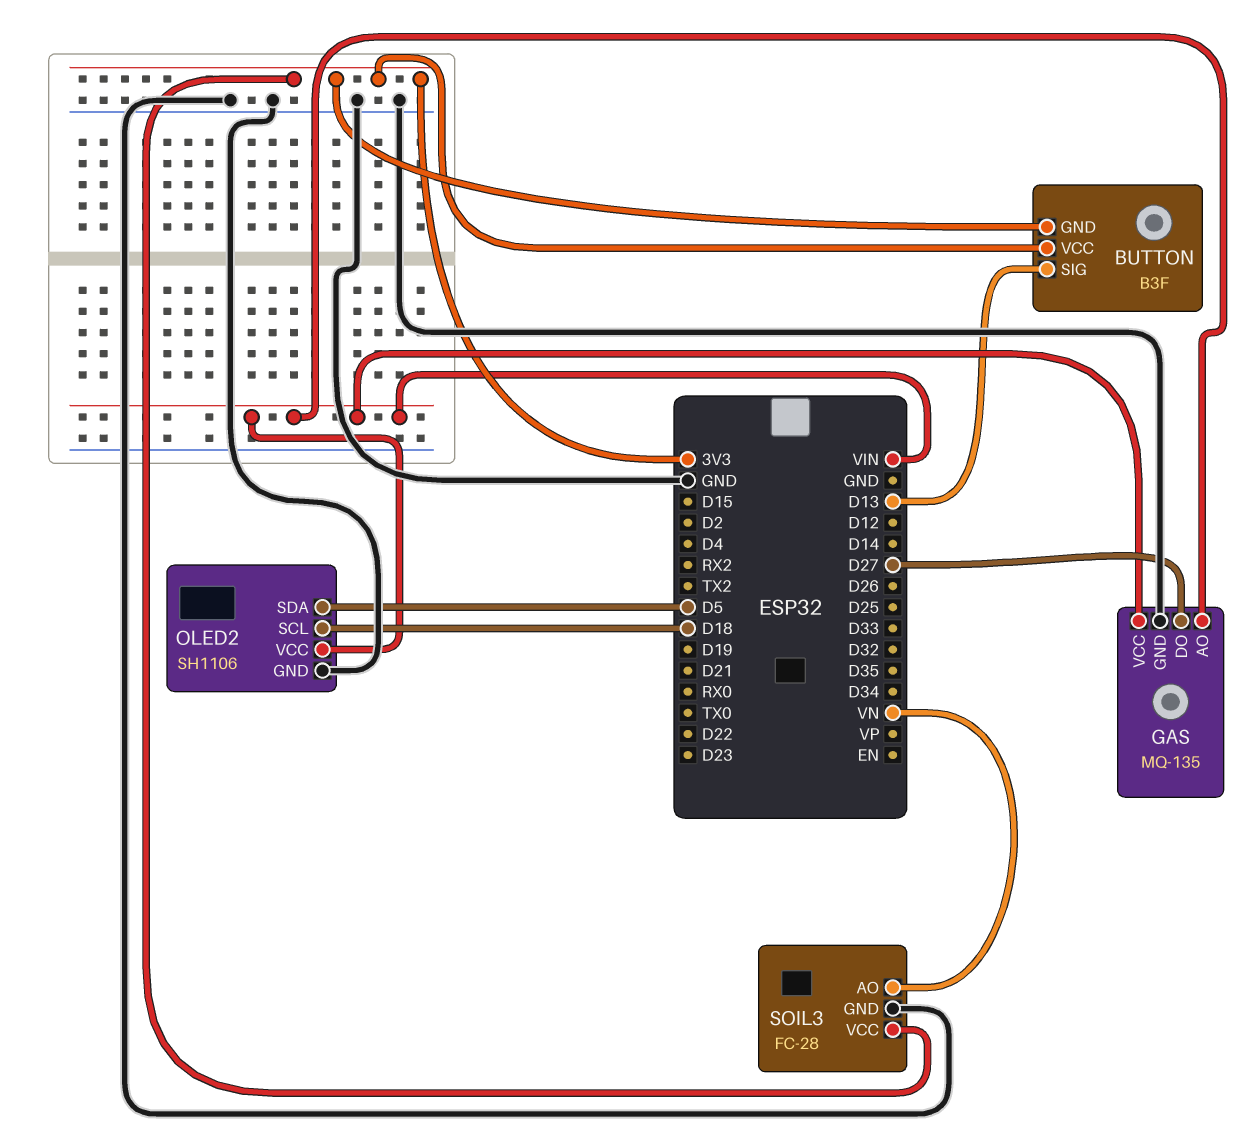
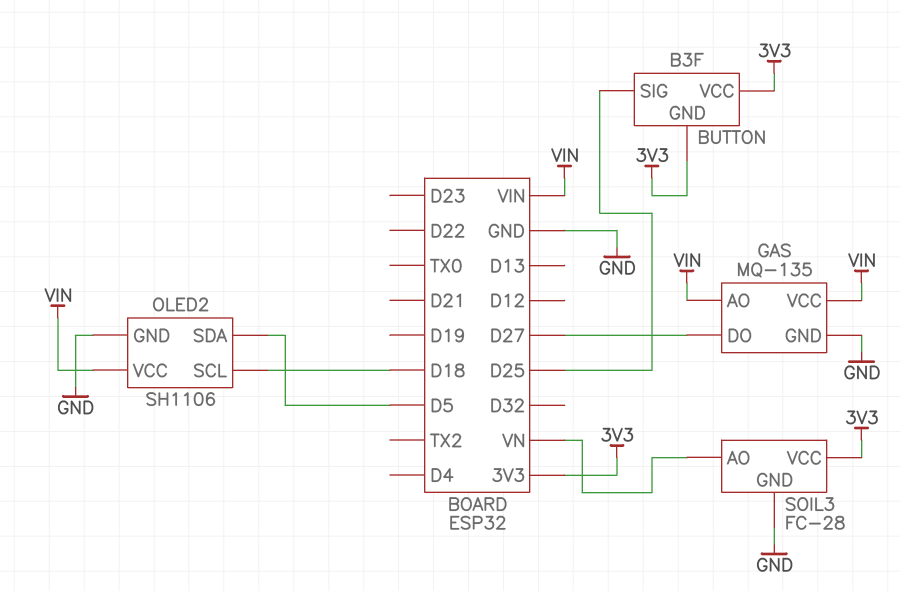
BUTTON pin SIG: D13 -> D25

